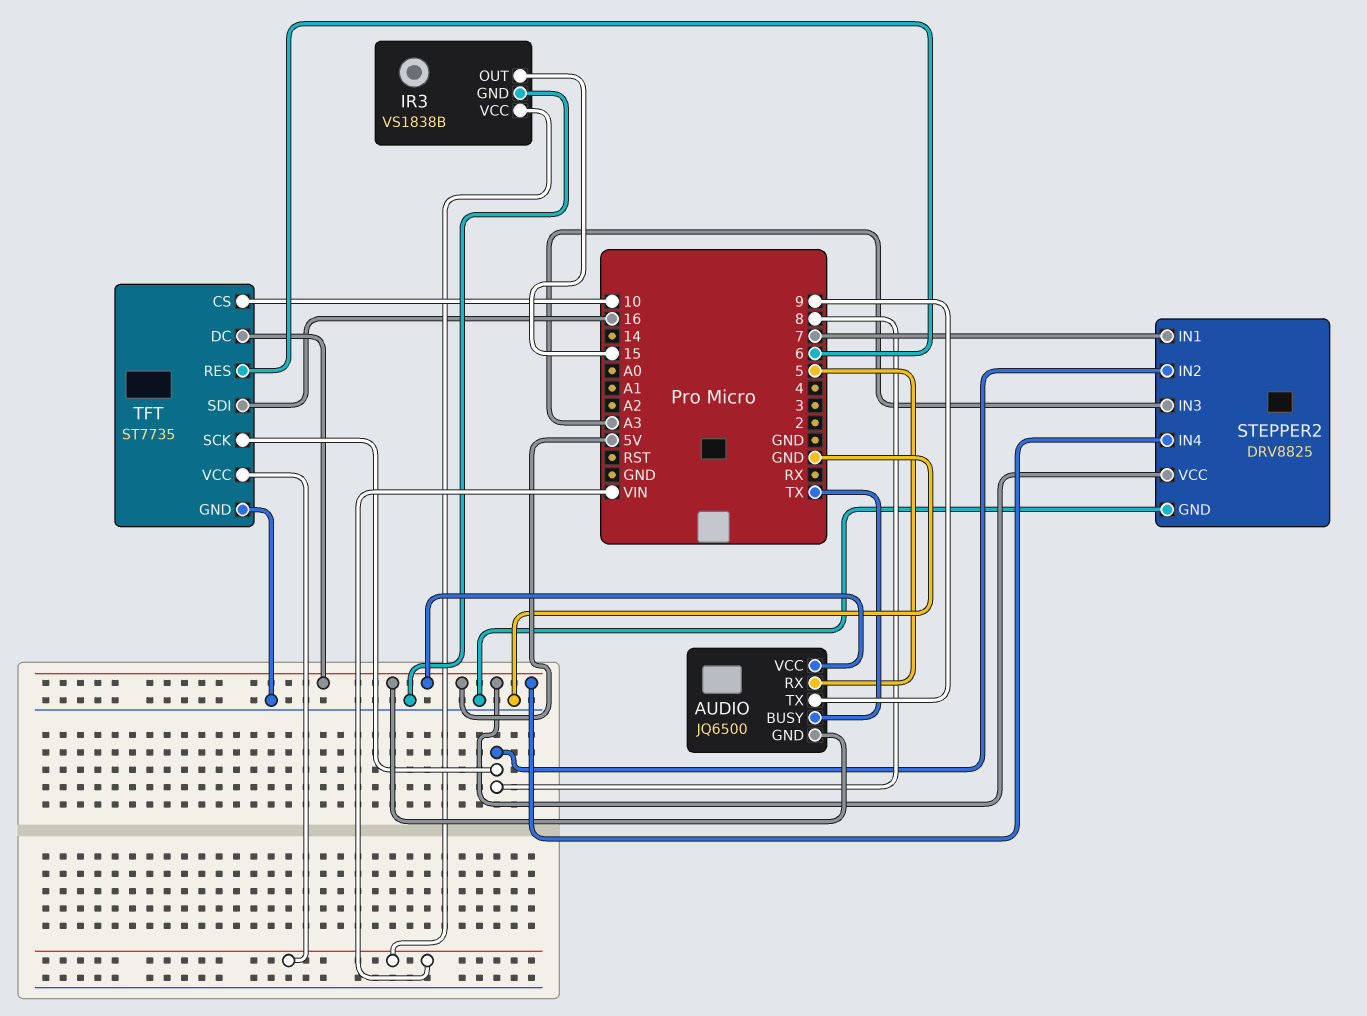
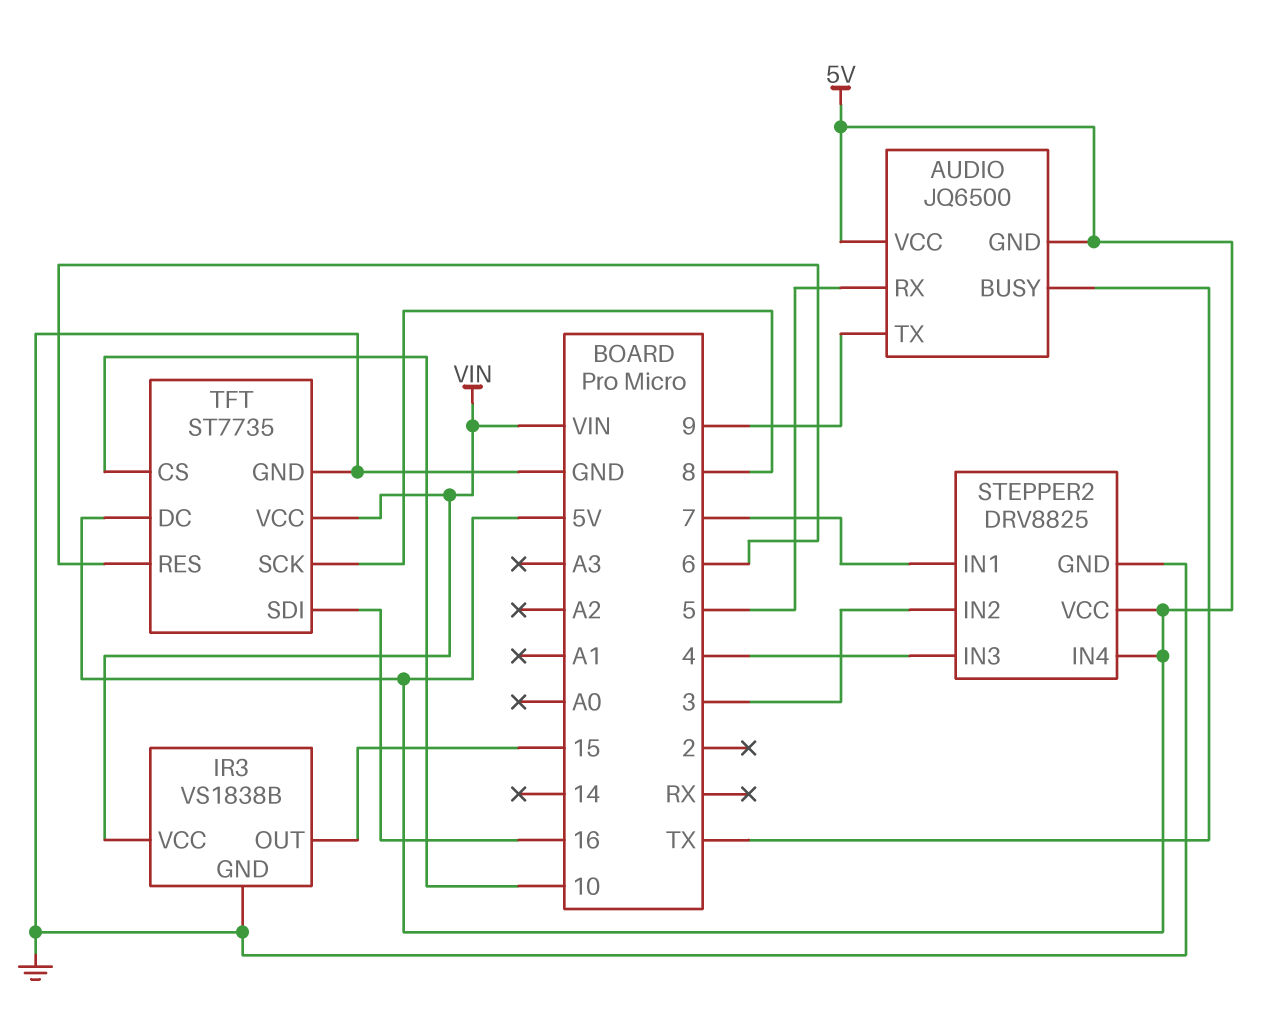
STEPPER2 pin IN2: 8 -> 3
STEPPER2 pin IN3: A3 -> 4

